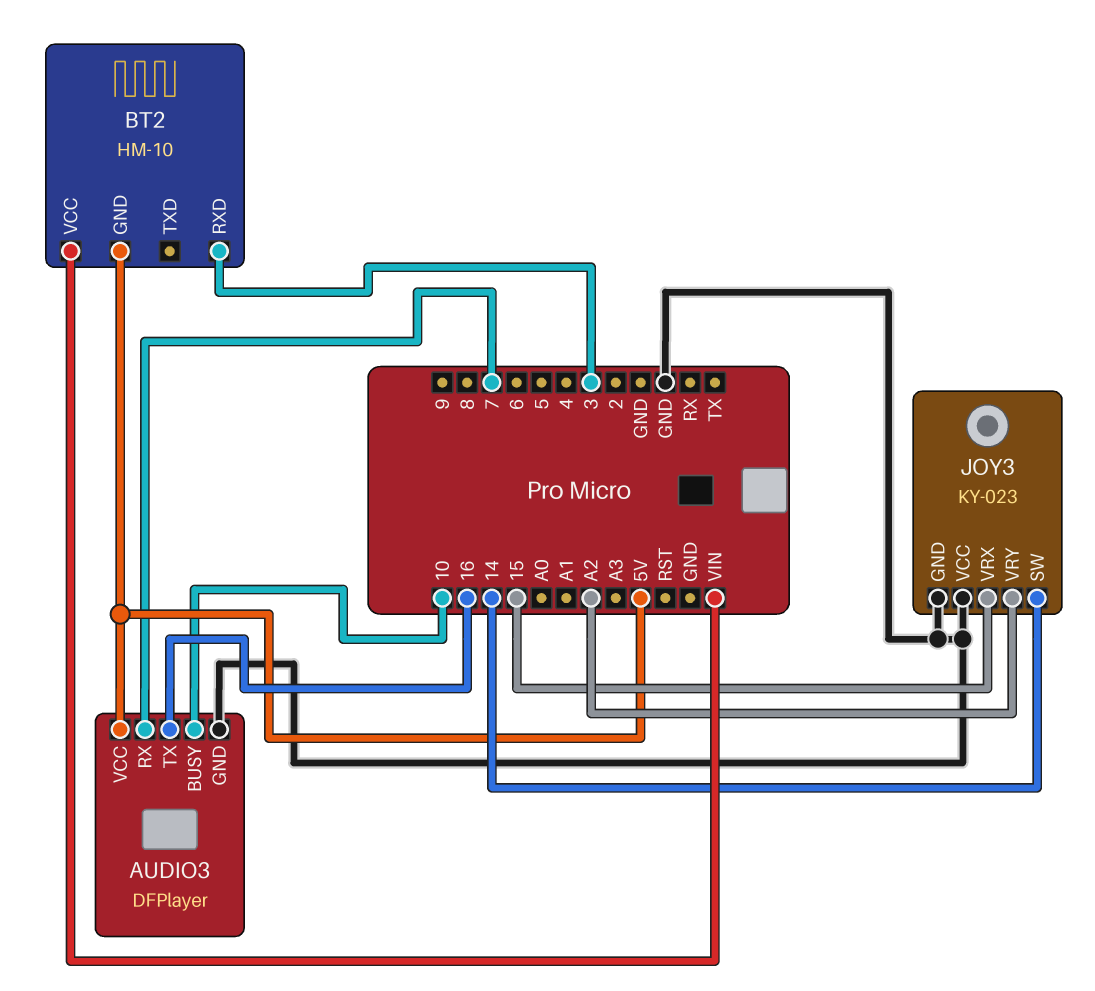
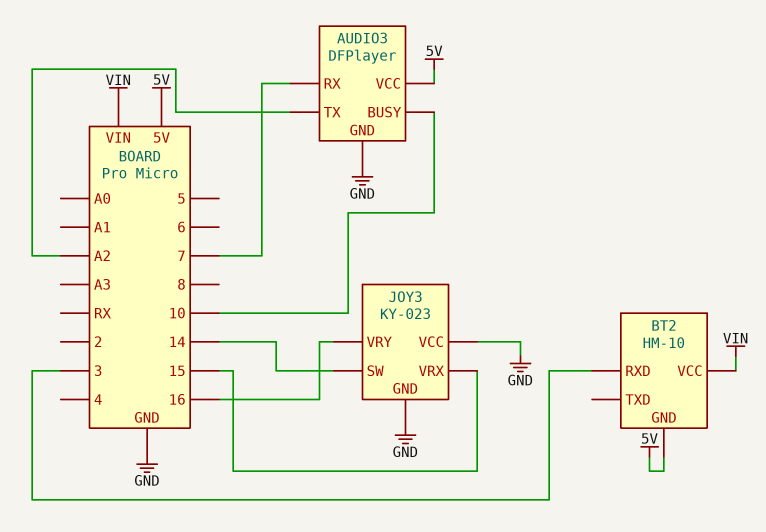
AUDIO3 pin TX: 16 -> A2
JOY3 pin VRY: A2 -> 16

